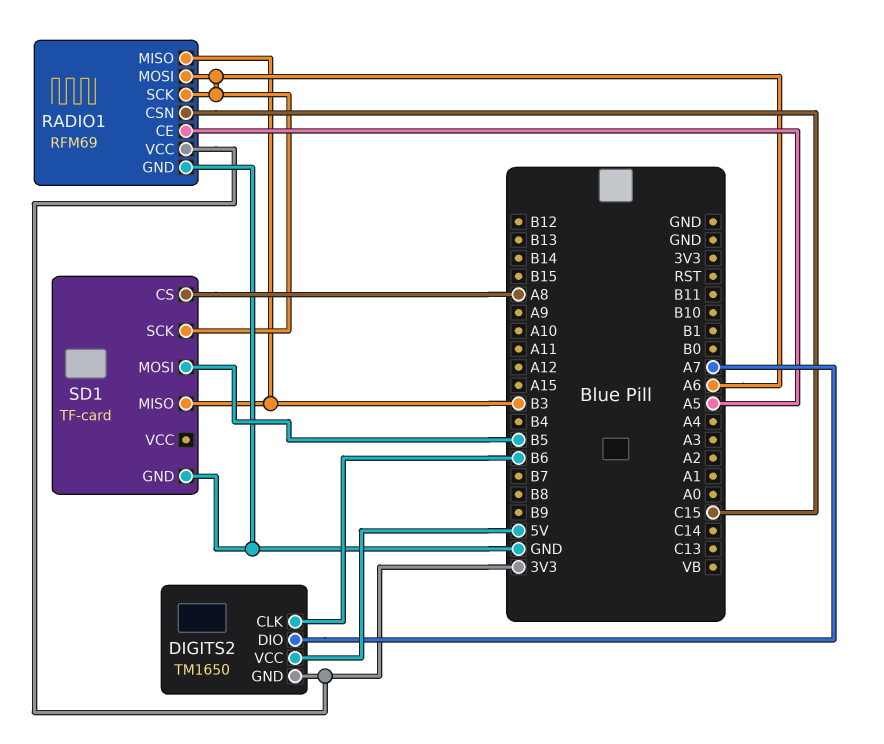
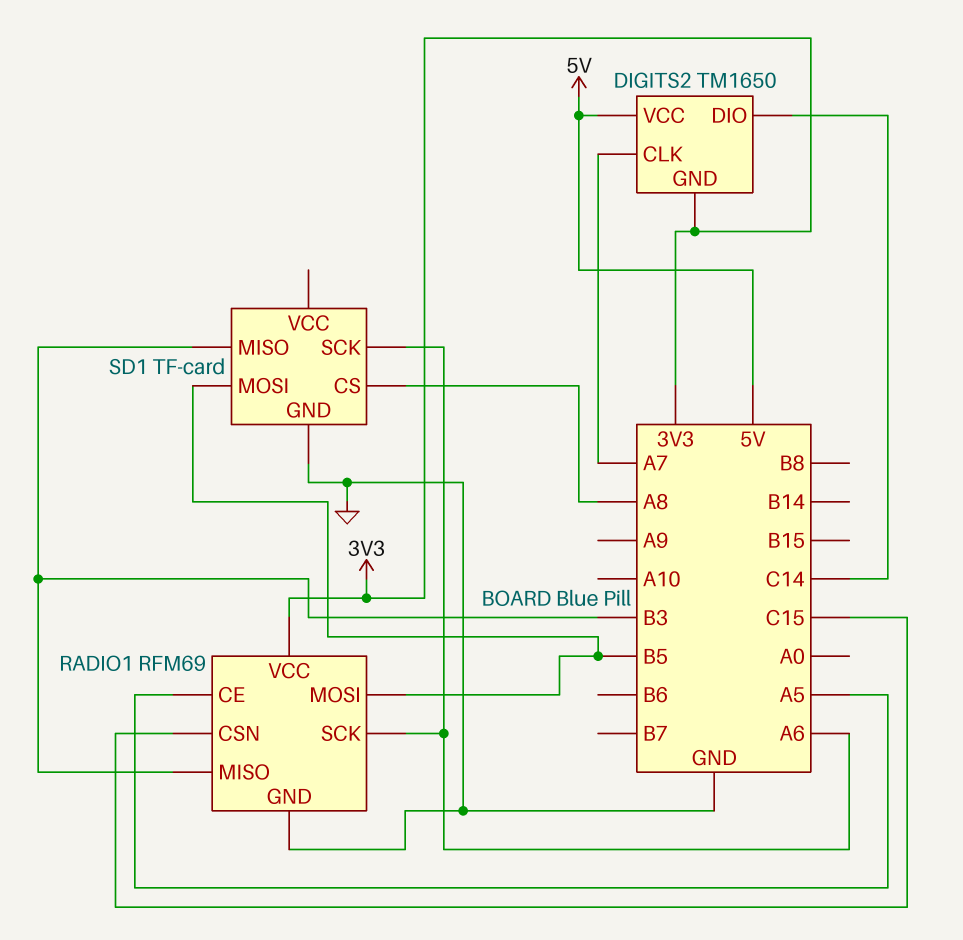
DIGITS2 pin CLK: B6 -> A7
DIGITS2 pin DIO: A7 -> C14
RADIO1 pin MOSI: A6 -> B5

